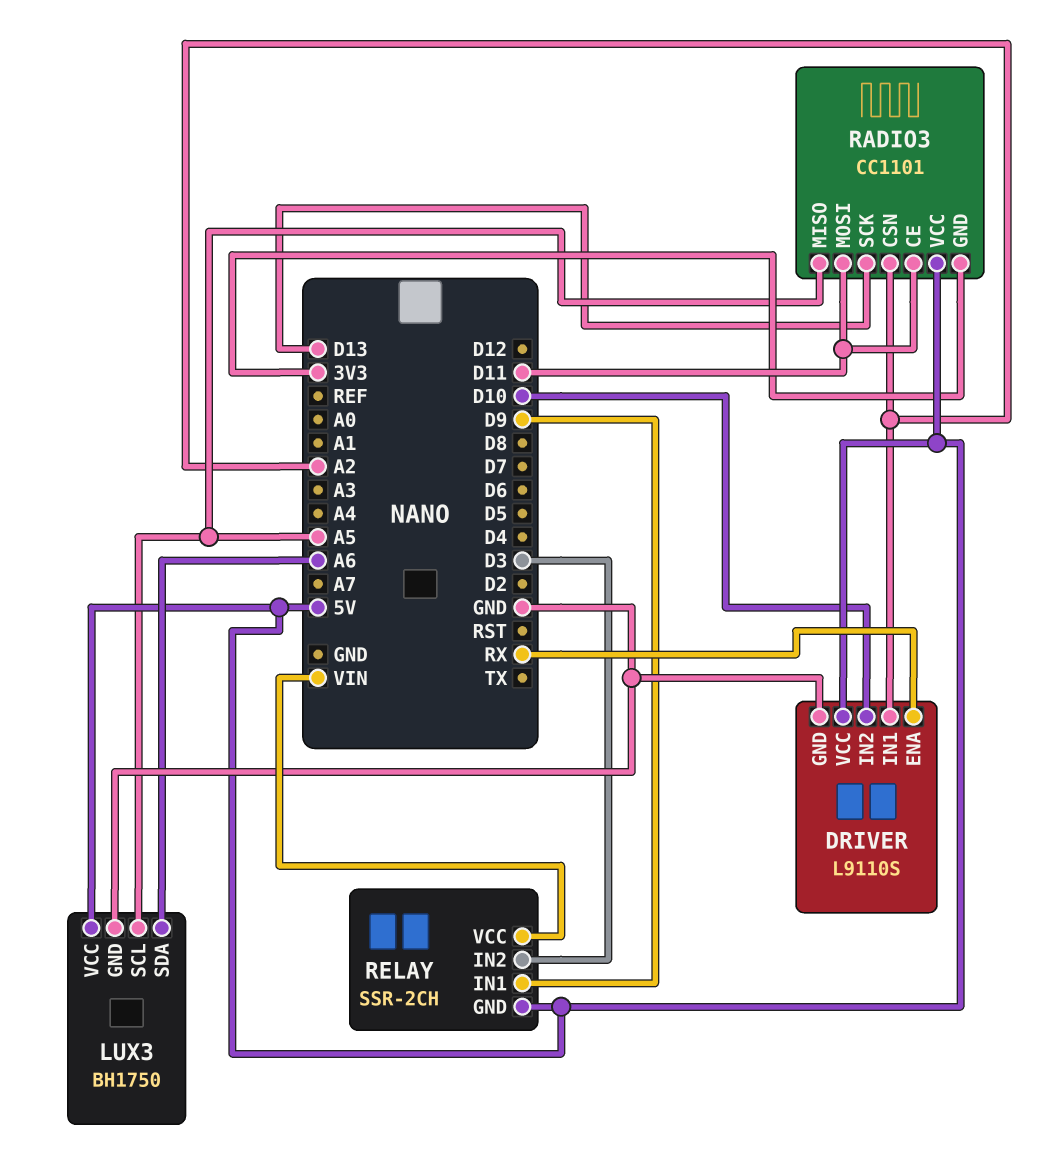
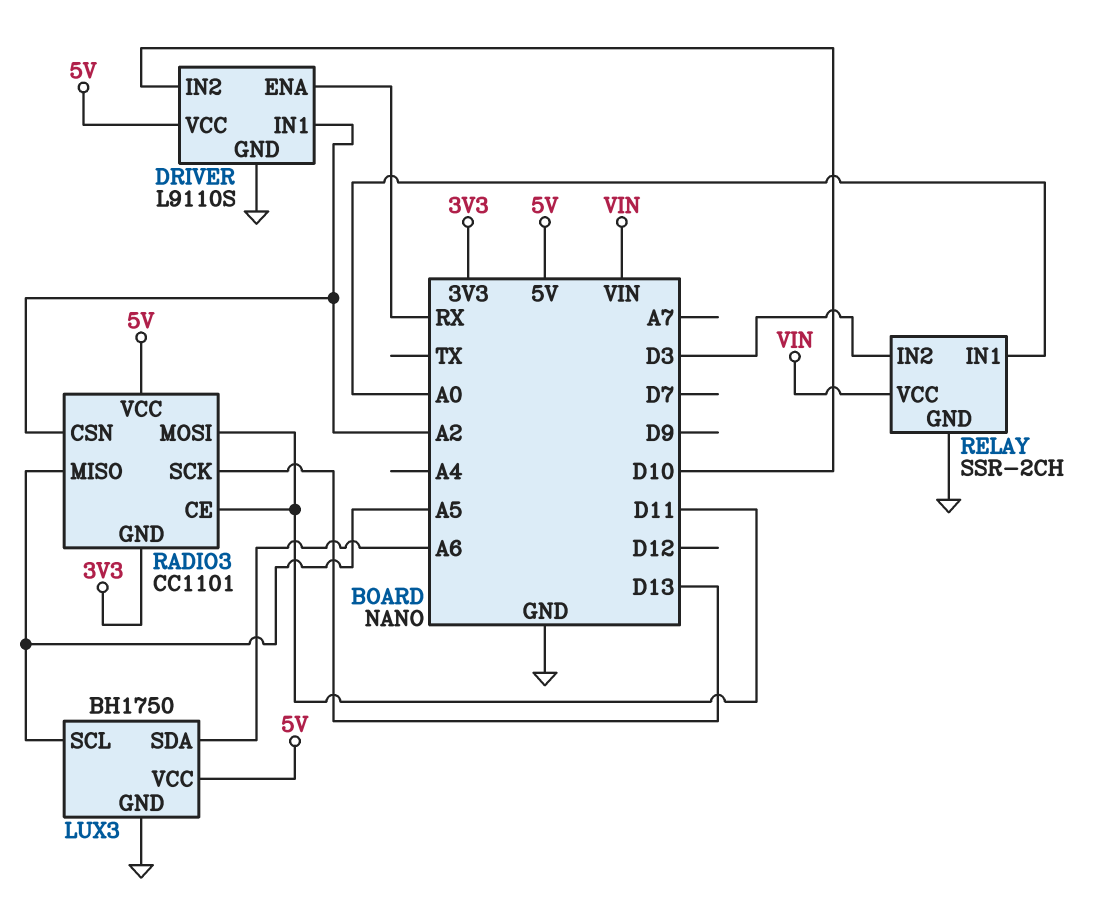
RELAY pin GND: 5V -> GND
RELAY pin IN1: D9 -> A0

